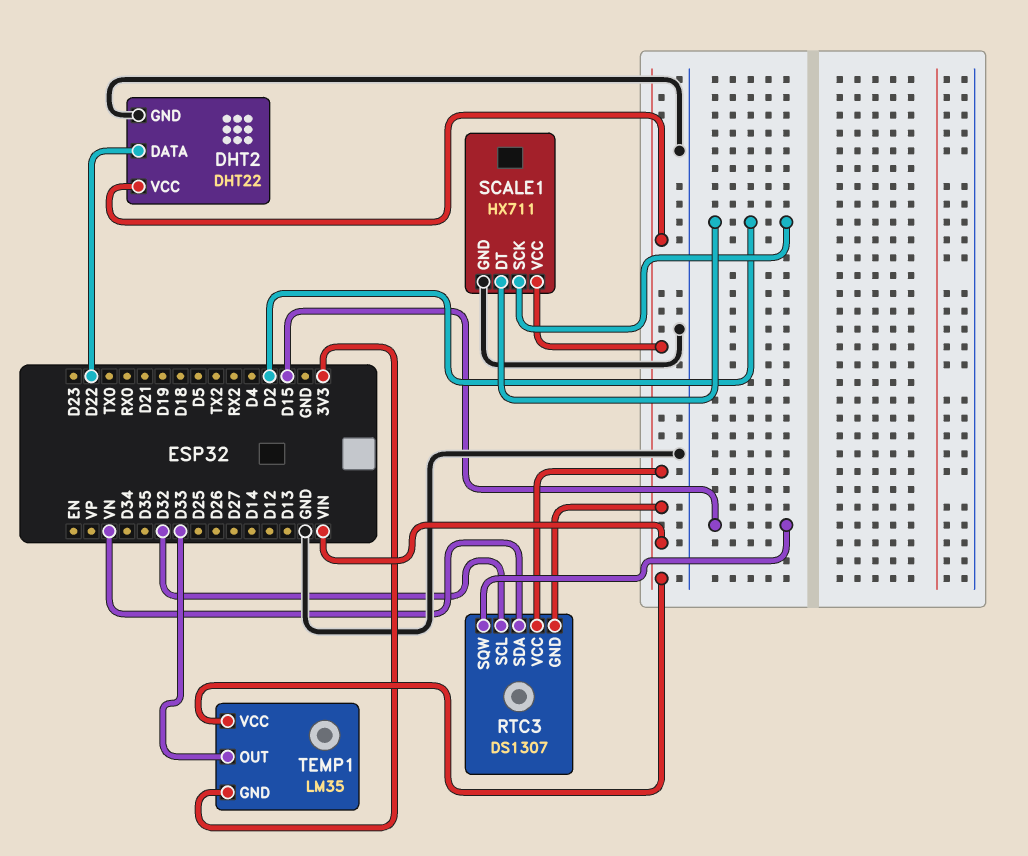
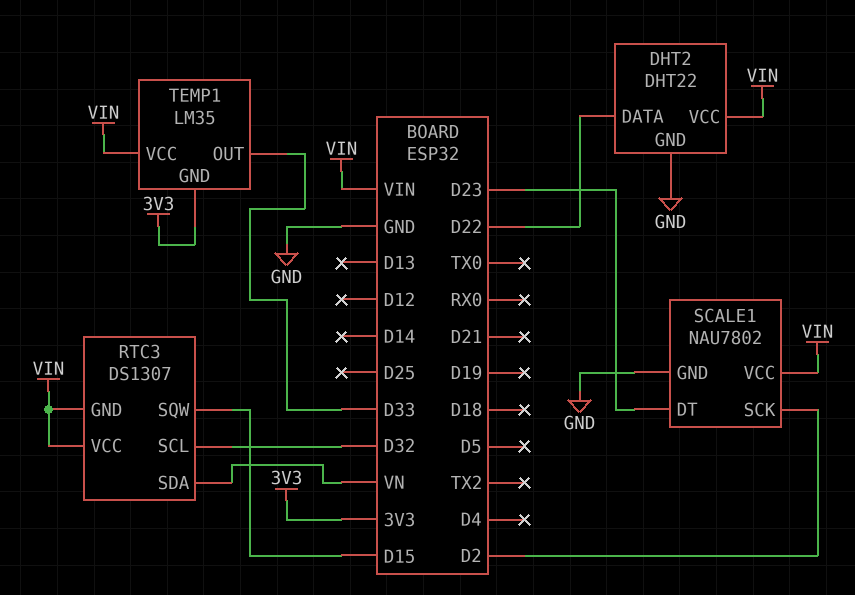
SCALE1: HX711 -> NAU7802
SCALE1 pin DT: D2 -> D23

